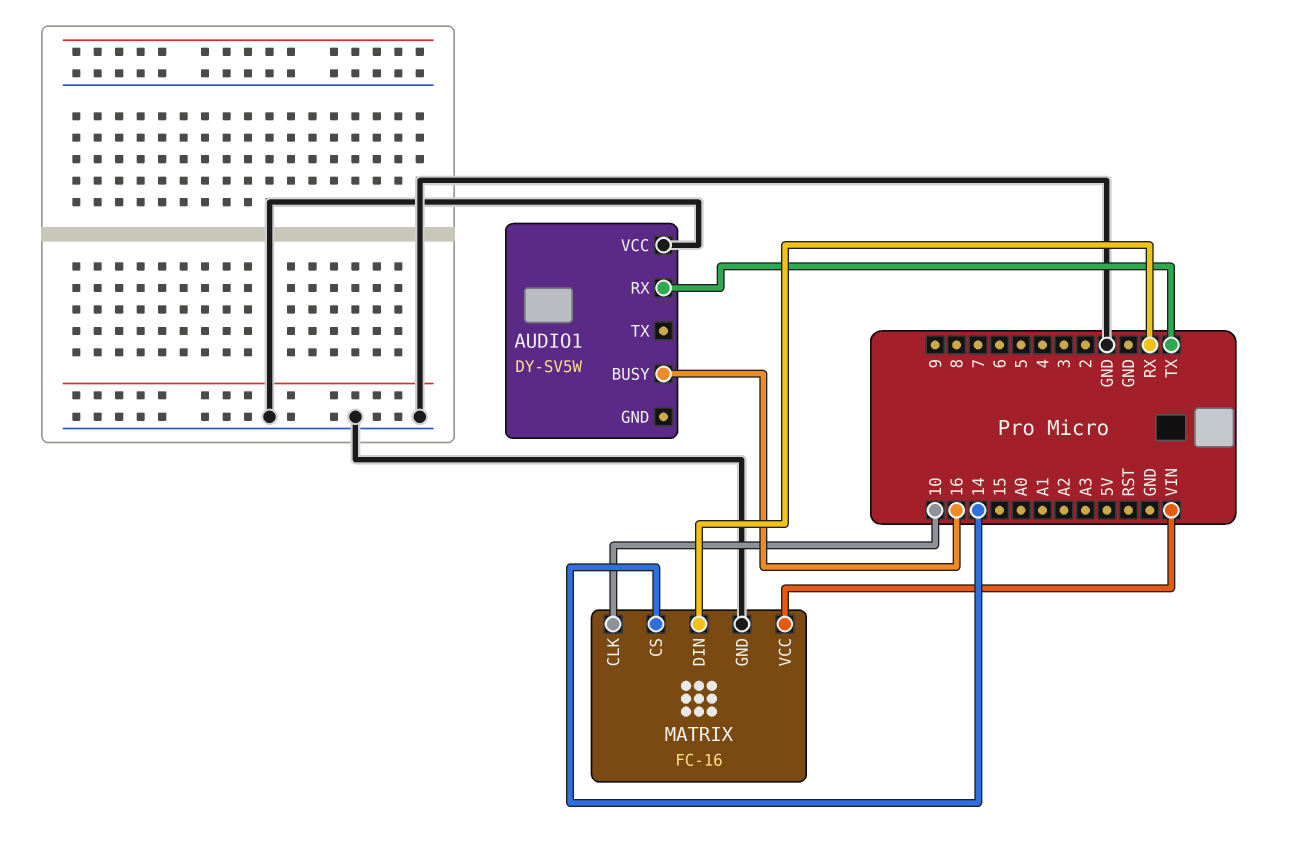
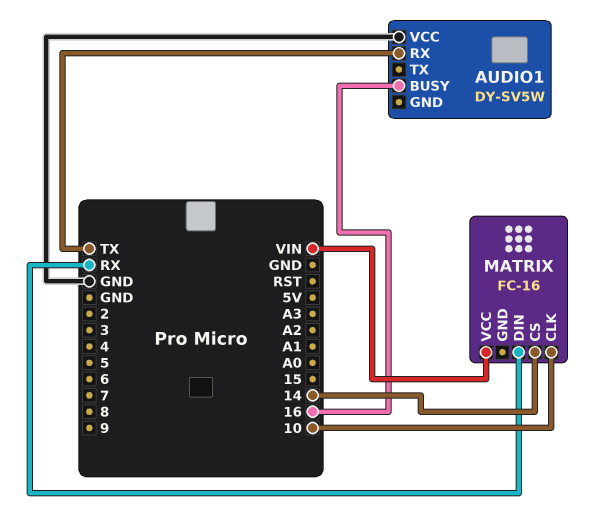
MATRIX pin GND: GND -> none

